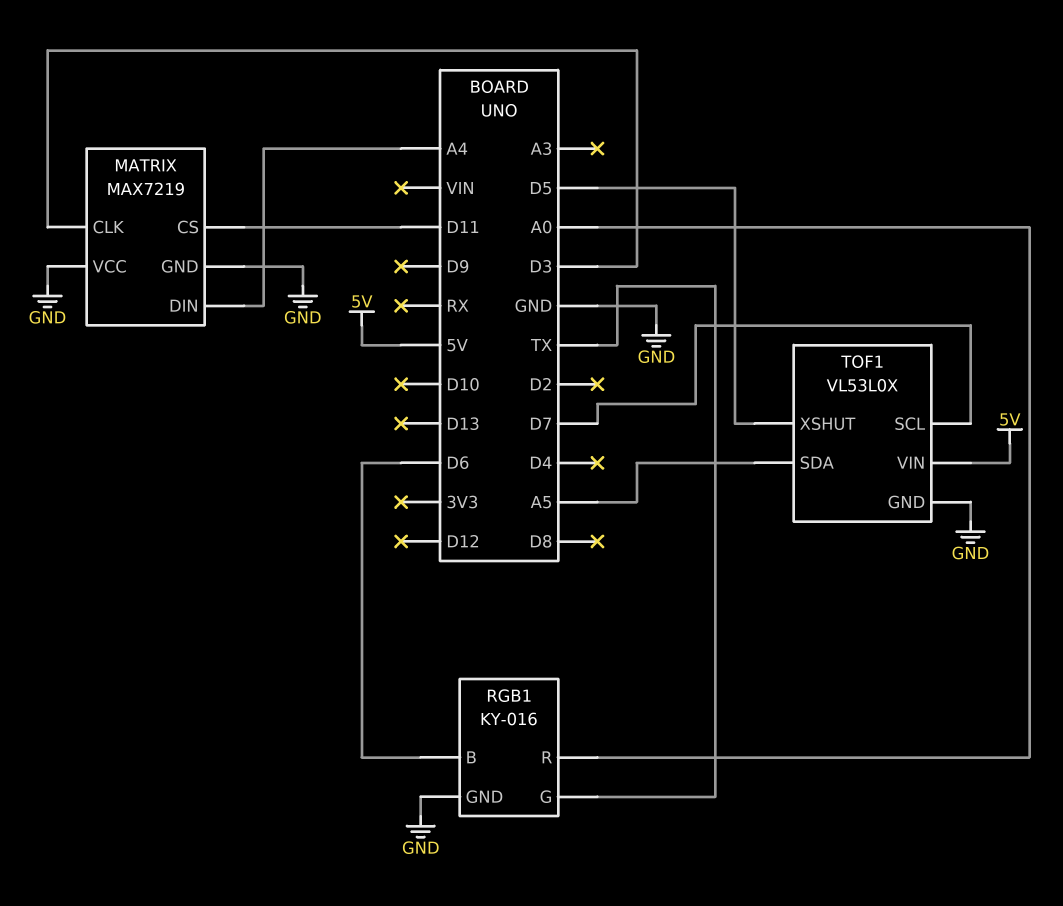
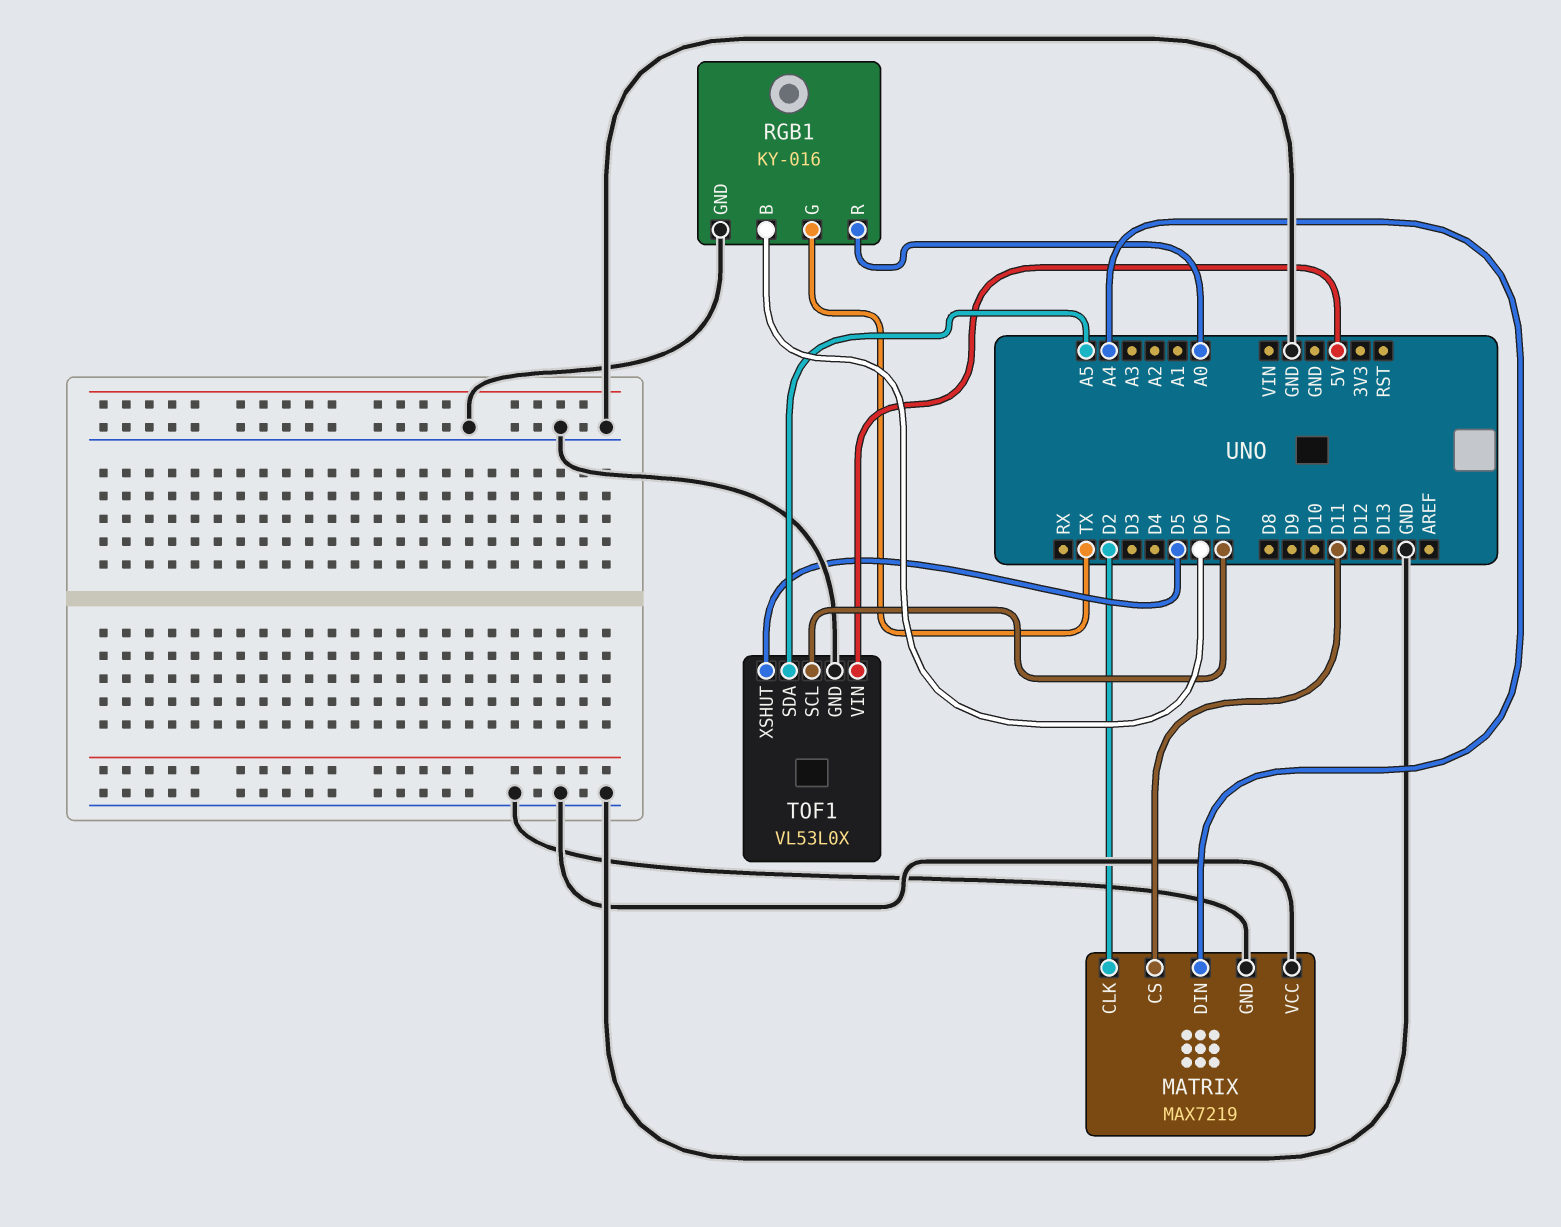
MATRIX pin CLK: D3 -> D2

